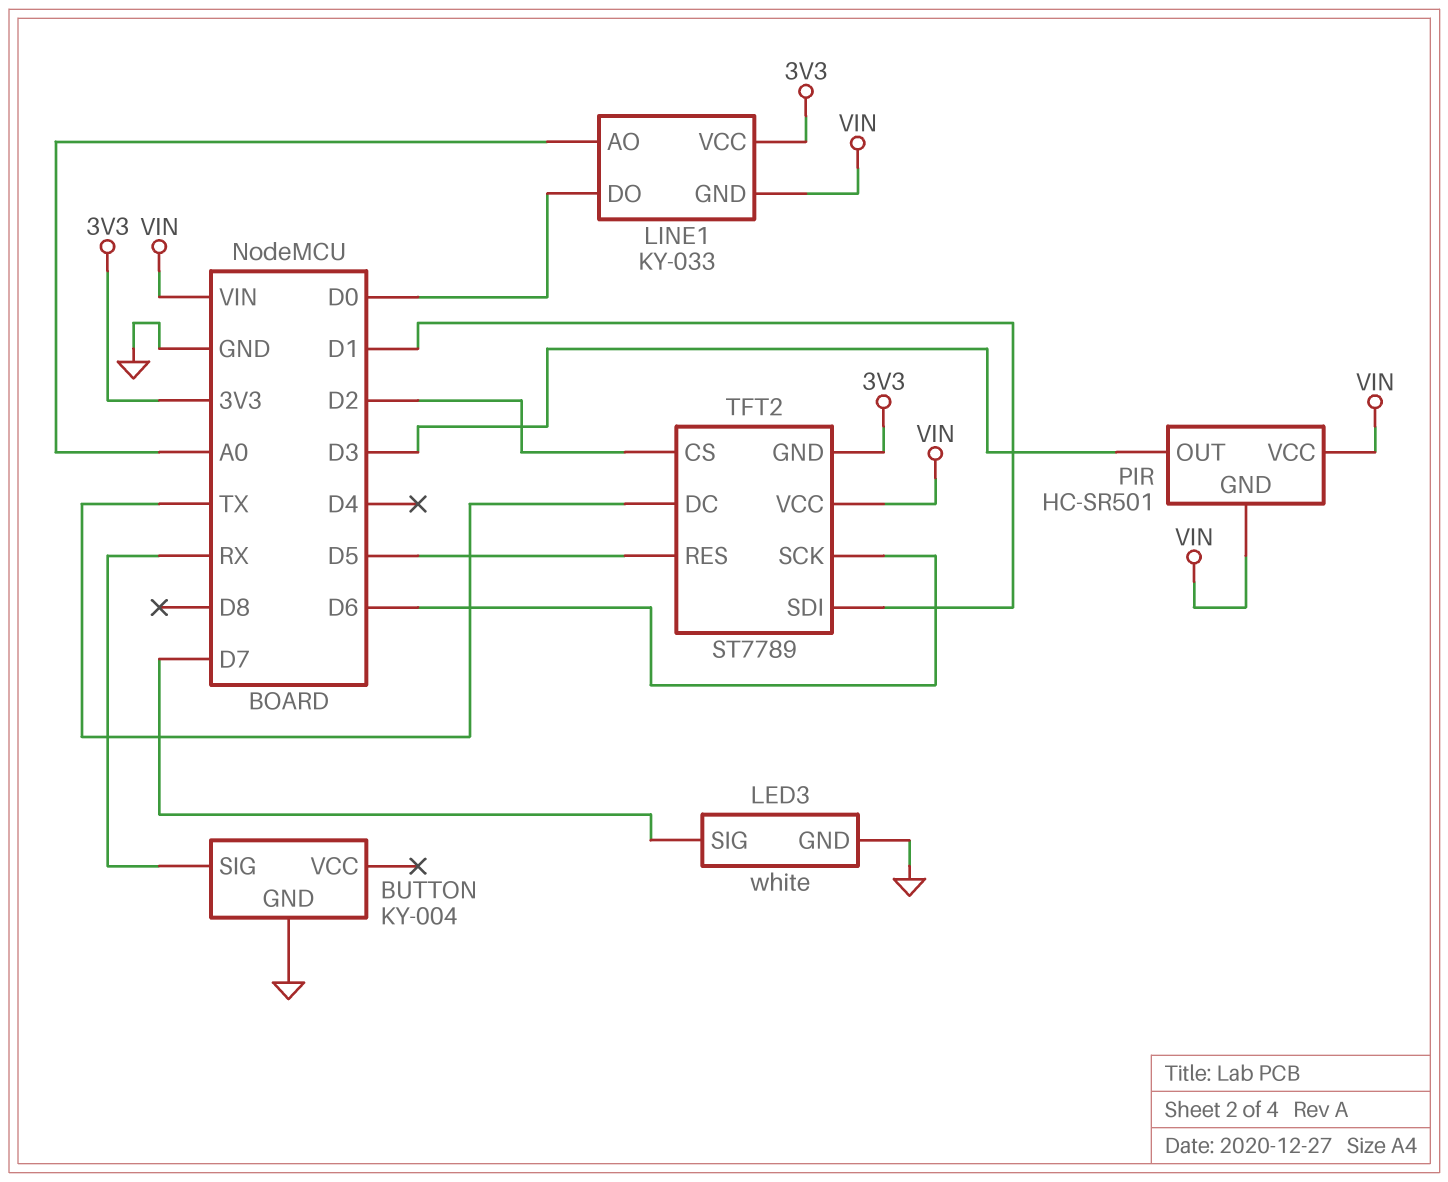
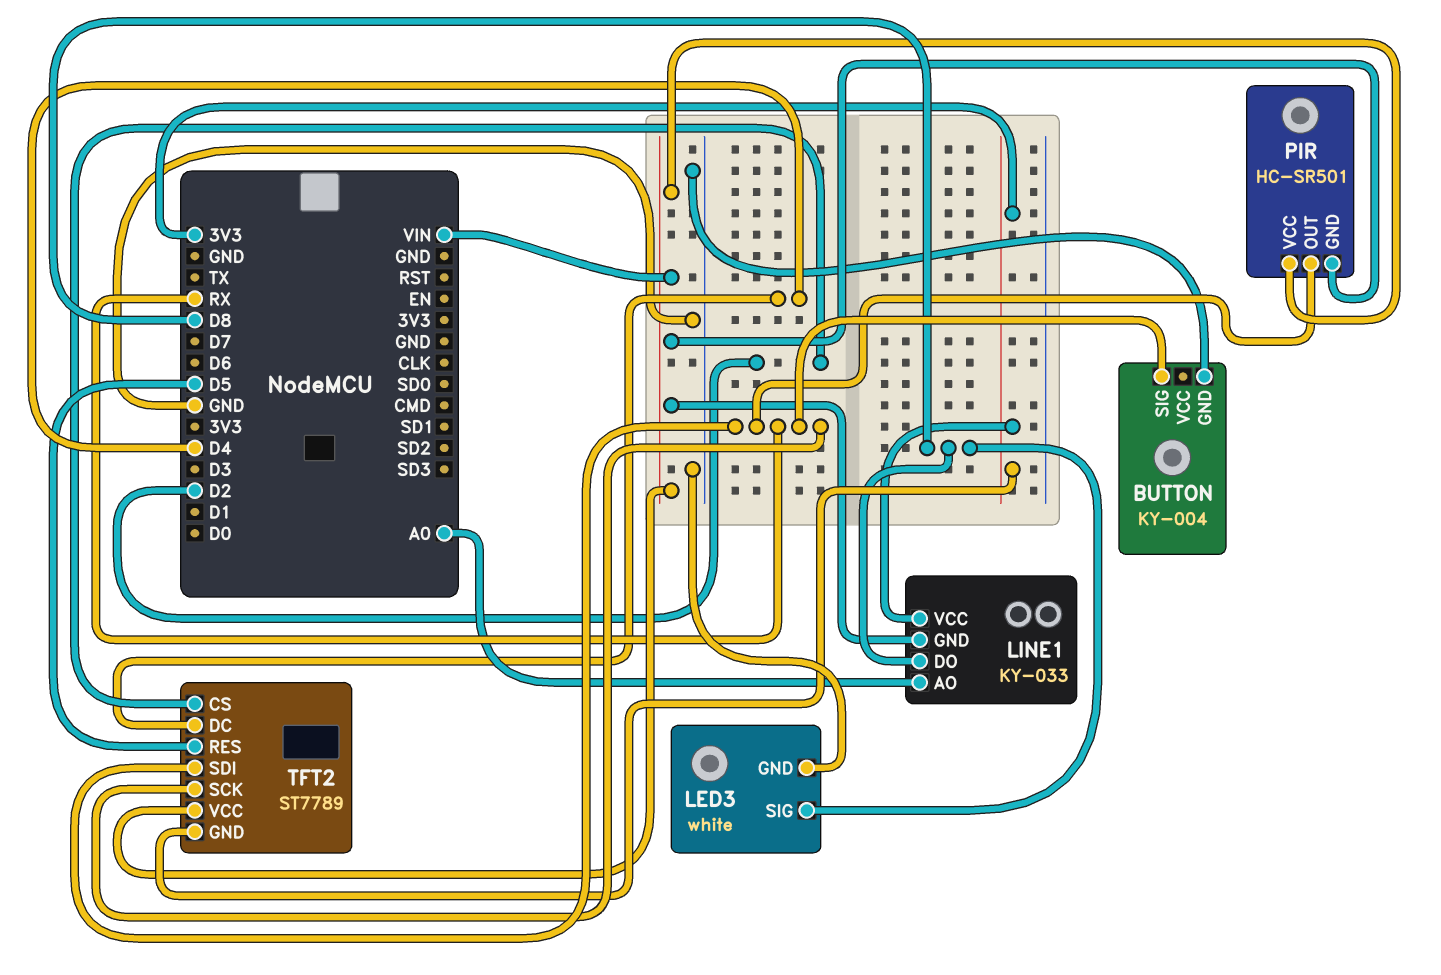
LED3 pin SIG: D7 -> D8
LINE1 pin DO: D0 -> D8
PIR pin OUT: D3 -> RX
TFT2 pin DC: TX -> D4
TFT2 pin SCK: D6 -> RX
TFT2 pin SDI: D1 -> RX

